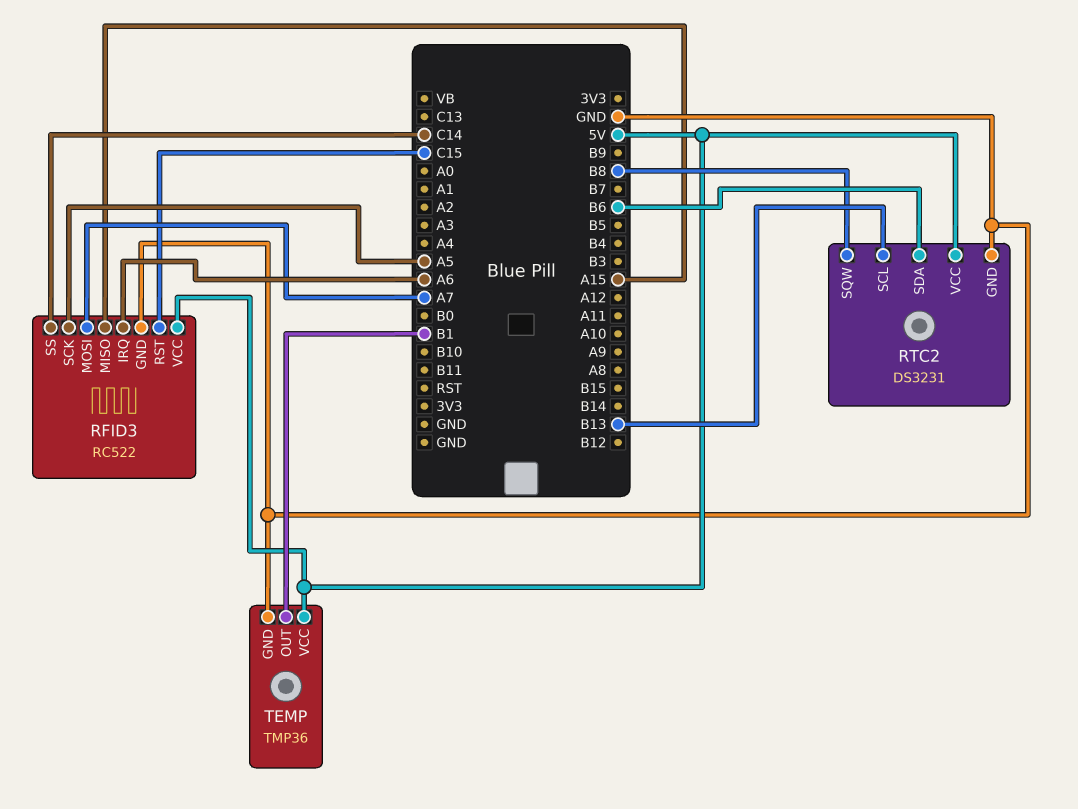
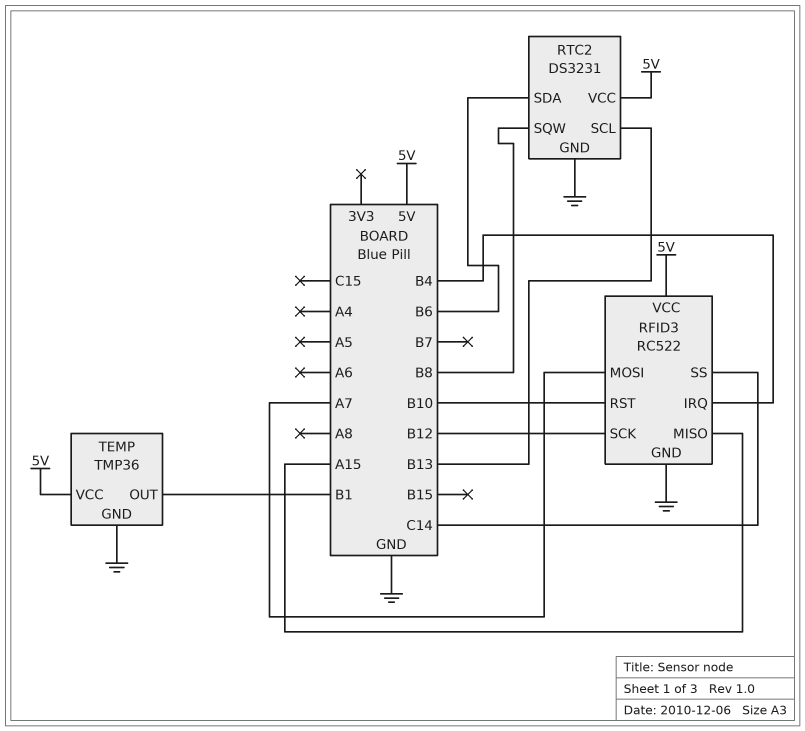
RFID3 pin IRQ: A6 -> B4
RFID3 pin RST: C15 -> B10
RFID3 pin SCK: A5 -> B12

